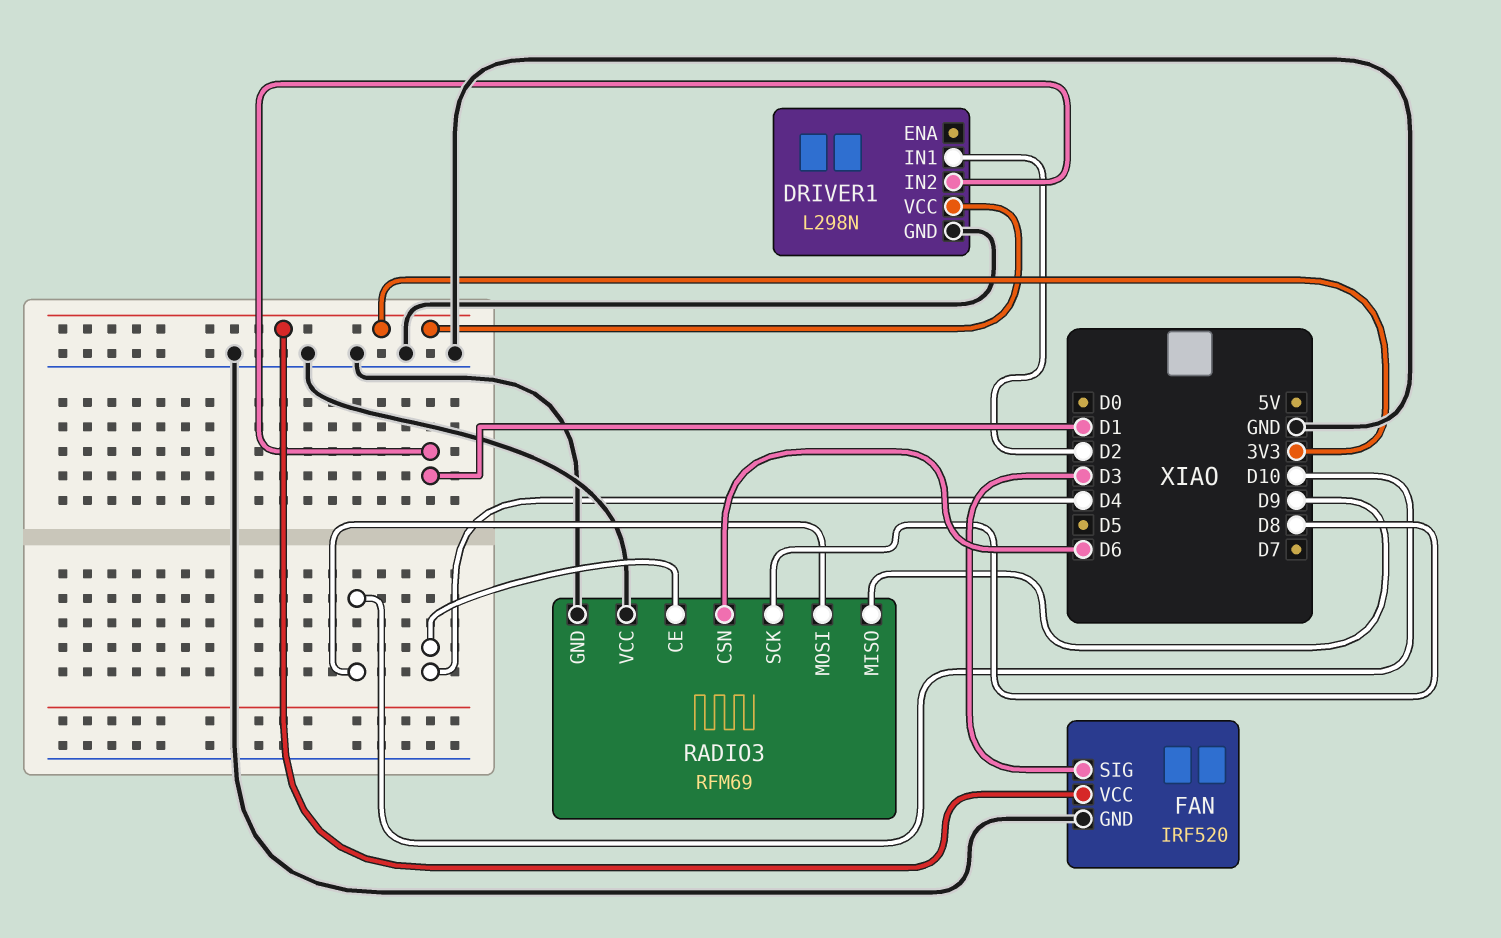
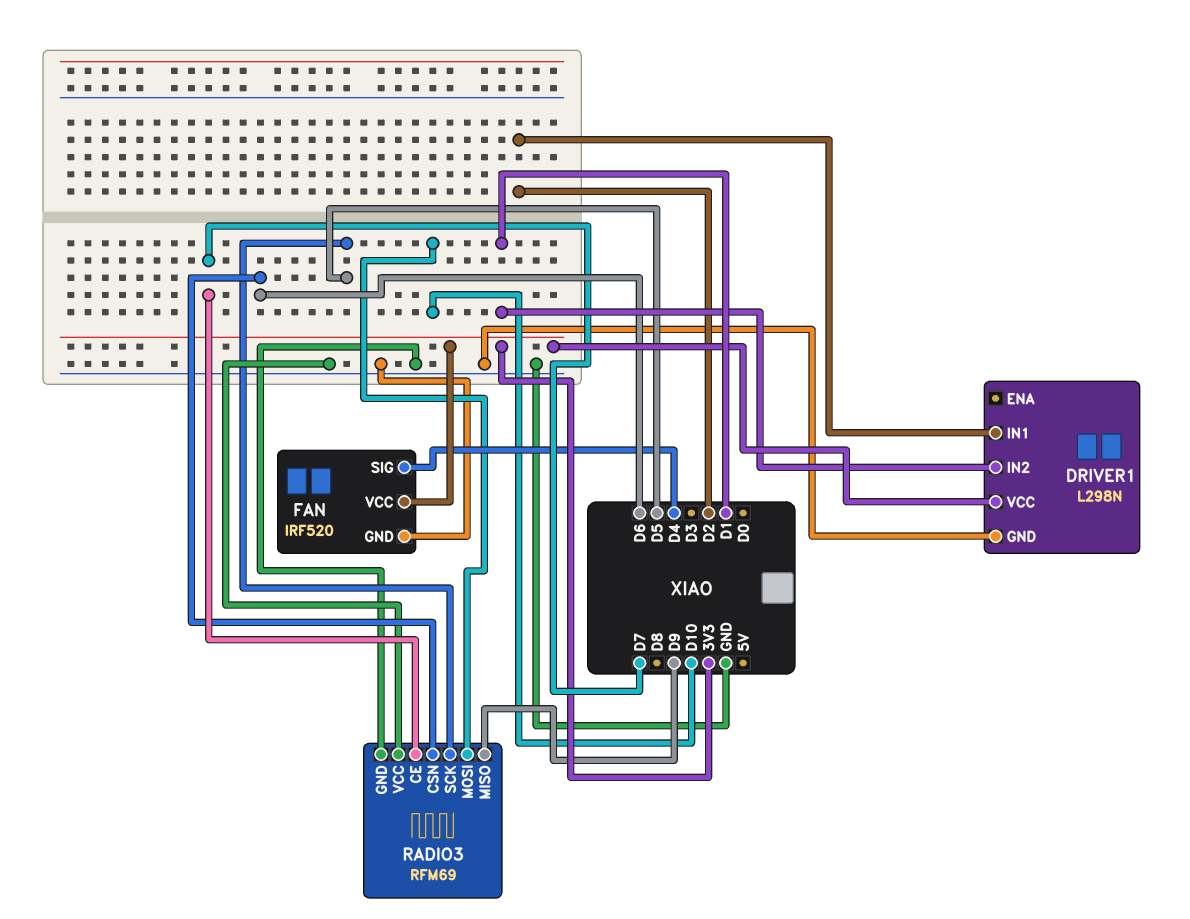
FAN pin SIG: D3 -> D4
RADIO3 pin CE: D4 -> D7
RADIO3 pin SCK: D8 -> D5

